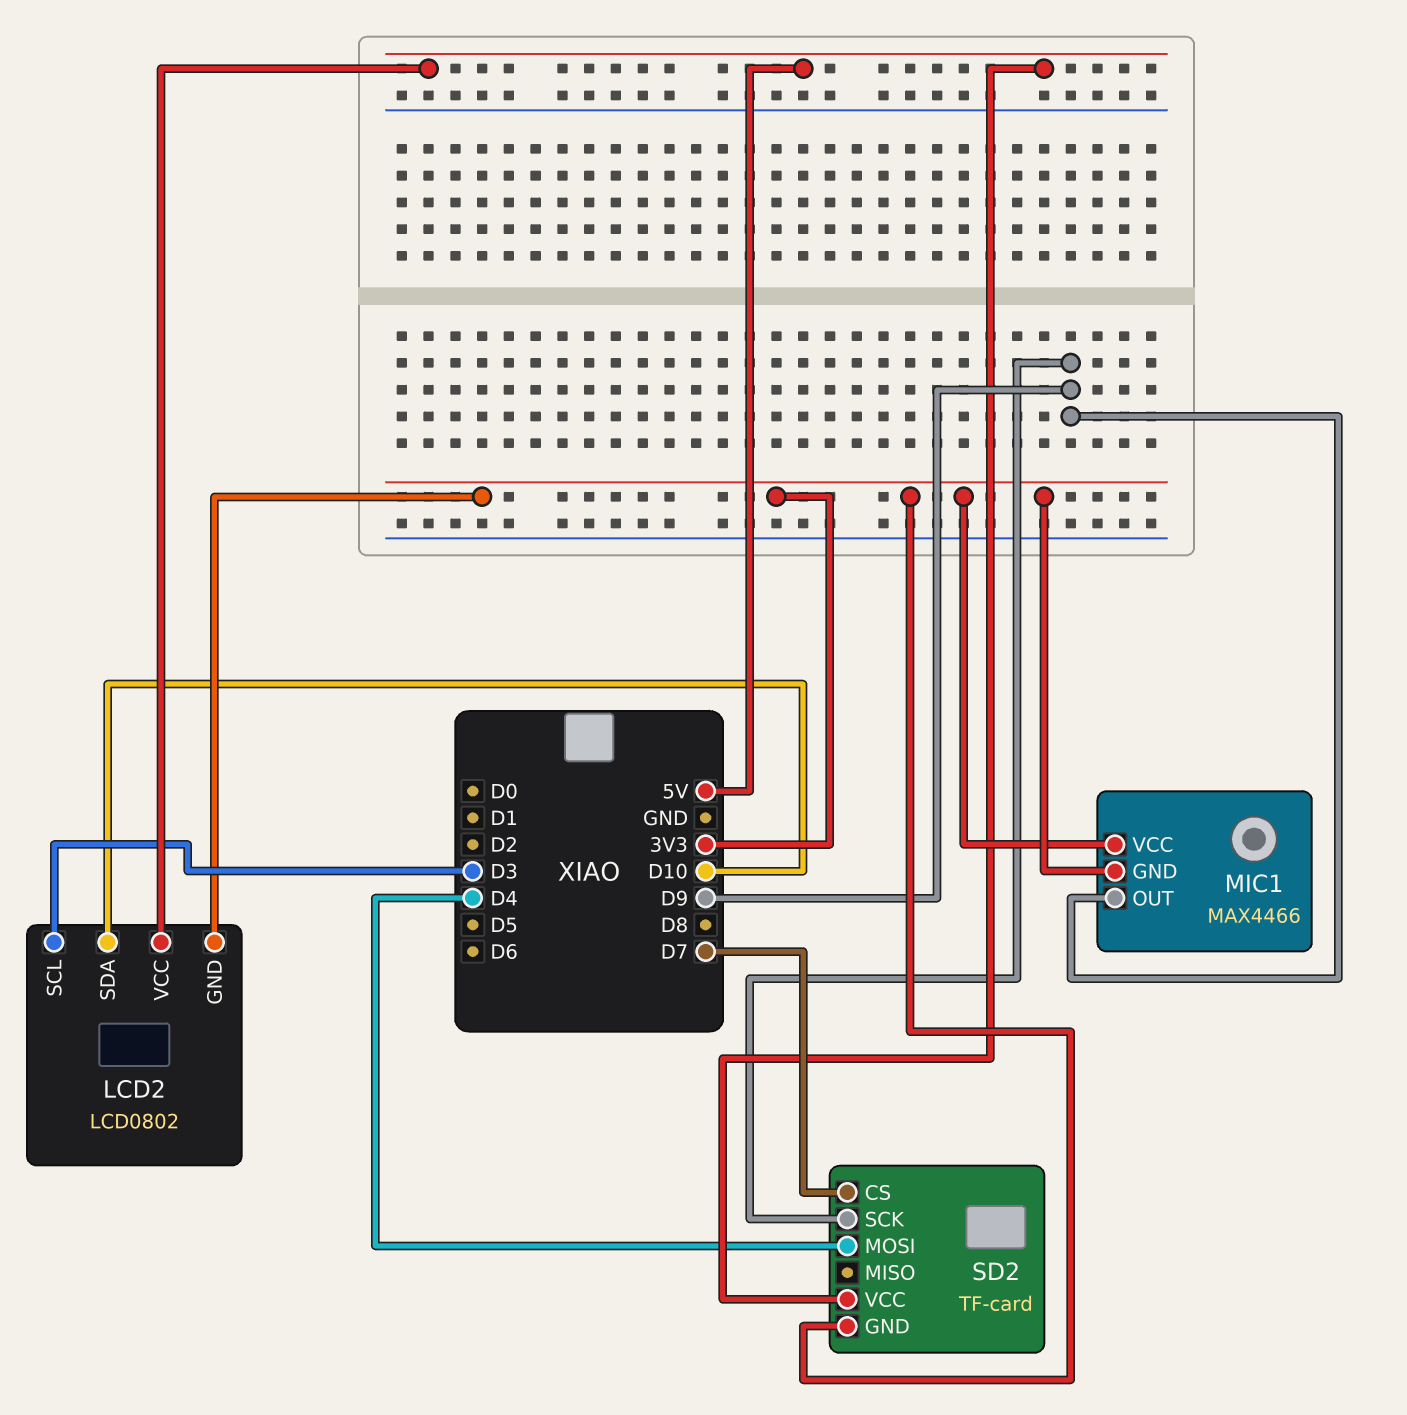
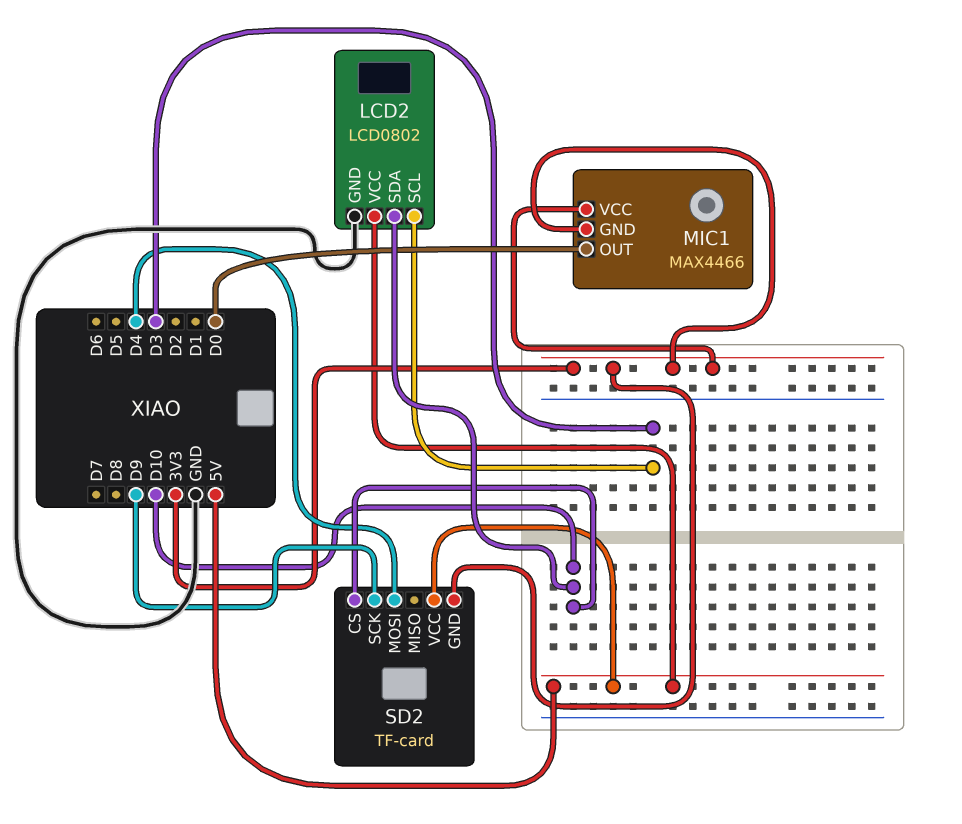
LCD2 pin GND: 3V3 -> GND
MIC1 pin OUT: D9 -> D0
SD2 pin CS: D7 -> D10

